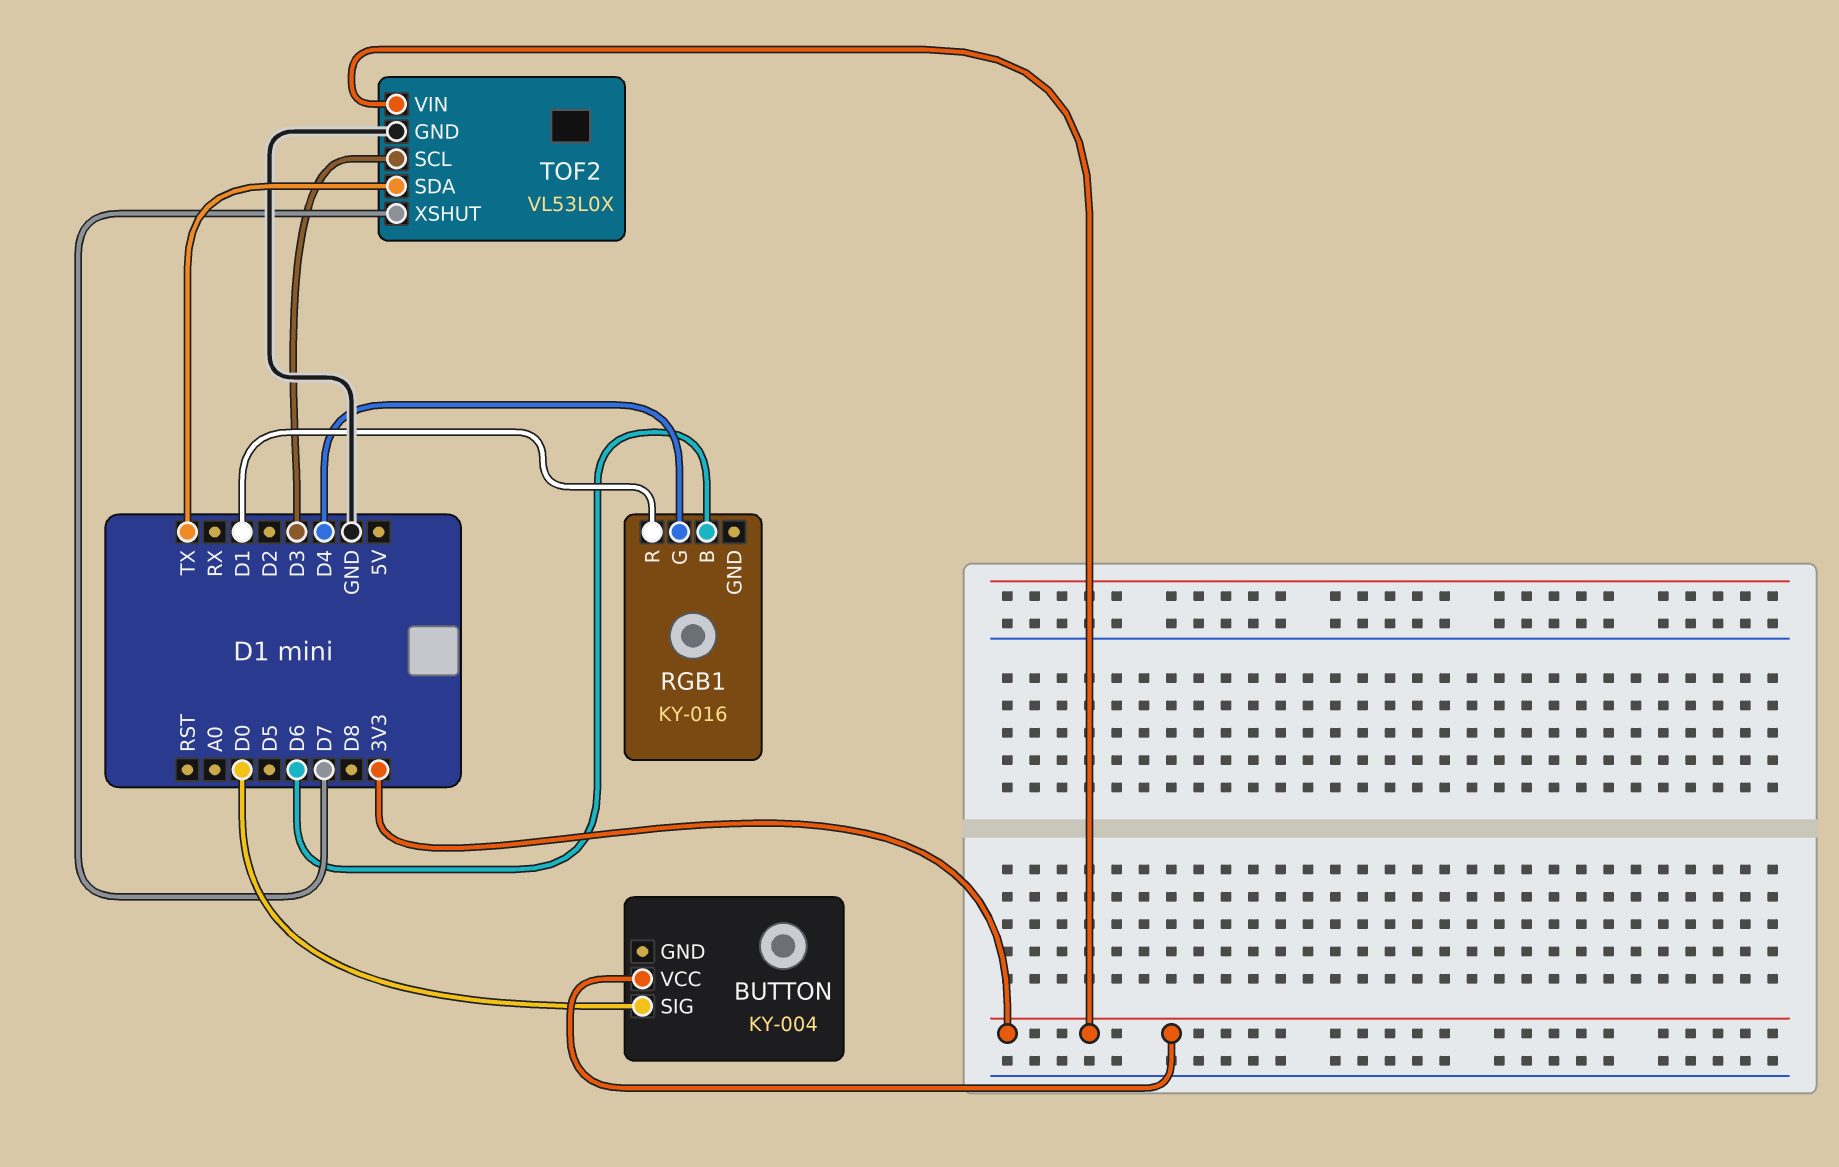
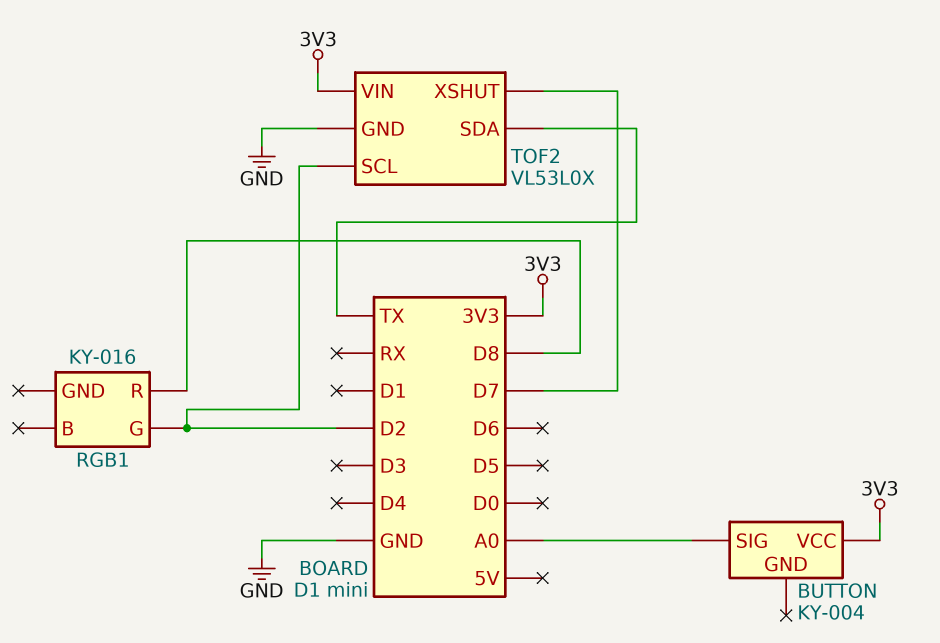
BUTTON pin SIG: D0 -> A0
RGB1 pin B: D6 -> none
RGB1 pin G: D4 -> D2
RGB1 pin R: D1 -> D8
TOF2 pin SCL: D3 -> D2

